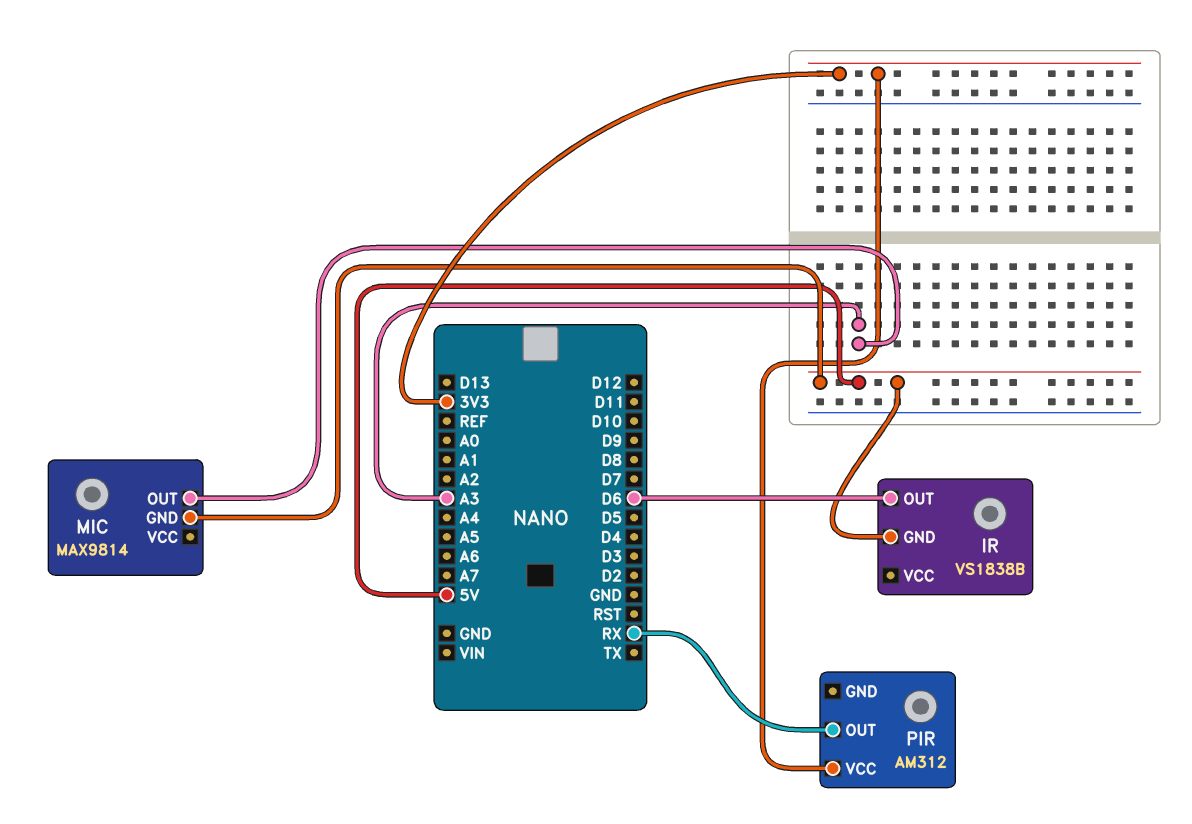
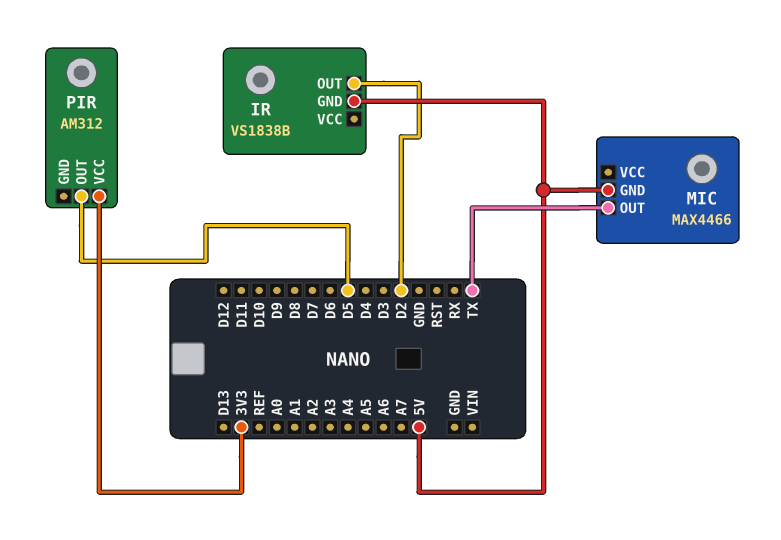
IR pin OUT: D6 -> D2
MIC: MAX9814 -> MAX4466
MIC pin OUT: A3 -> TX
PIR pin OUT: RX -> D5

